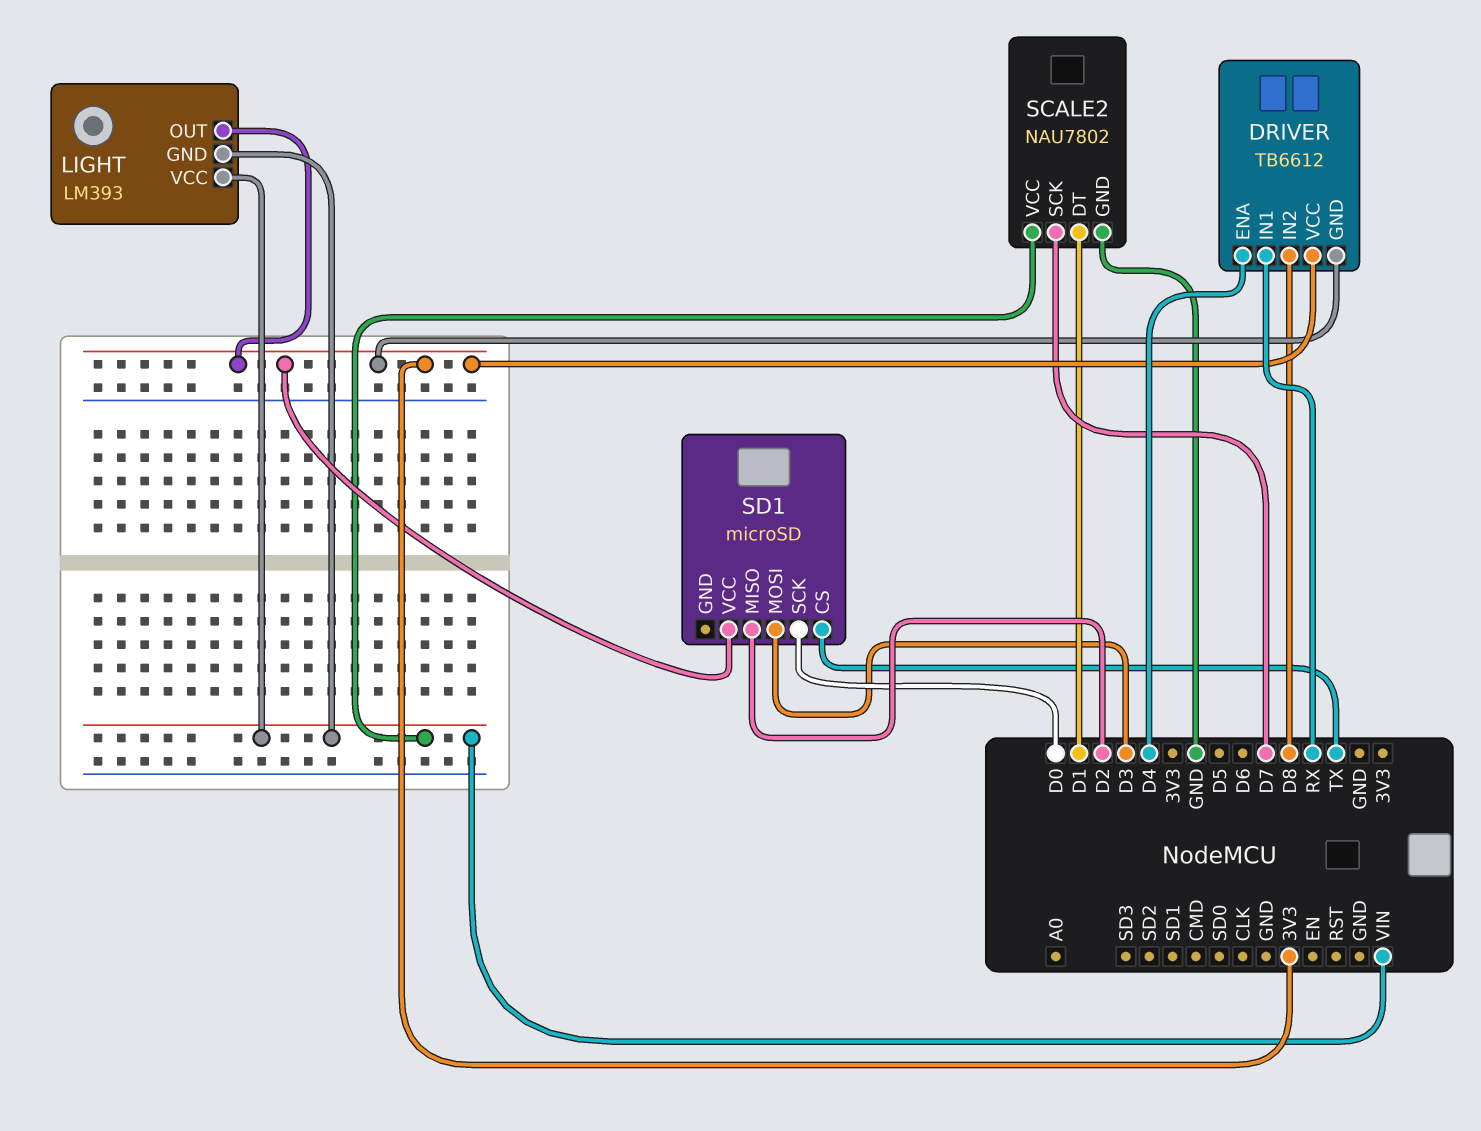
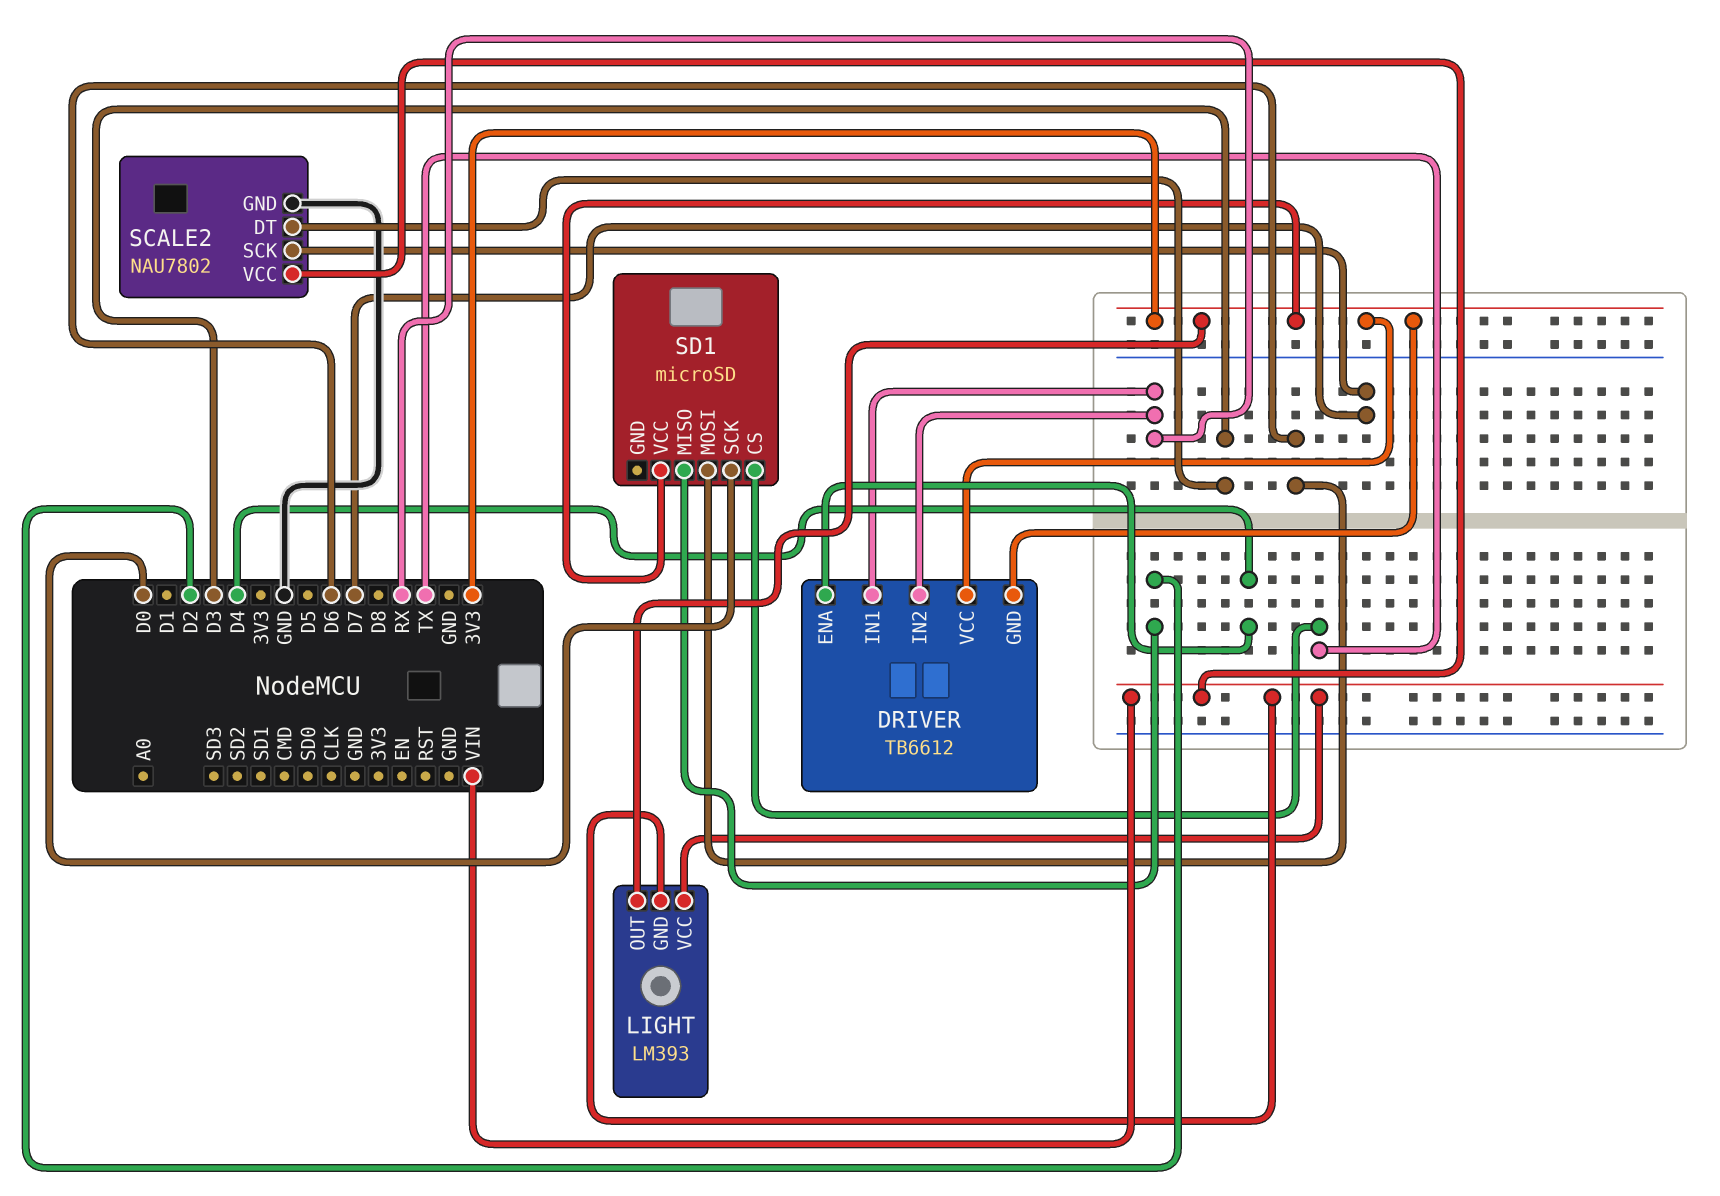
DRIVER pin IN2: D8 -> RX
SCALE2 pin DT: D1 -> D3
SD1 pin MOSI: D3 -> D6

